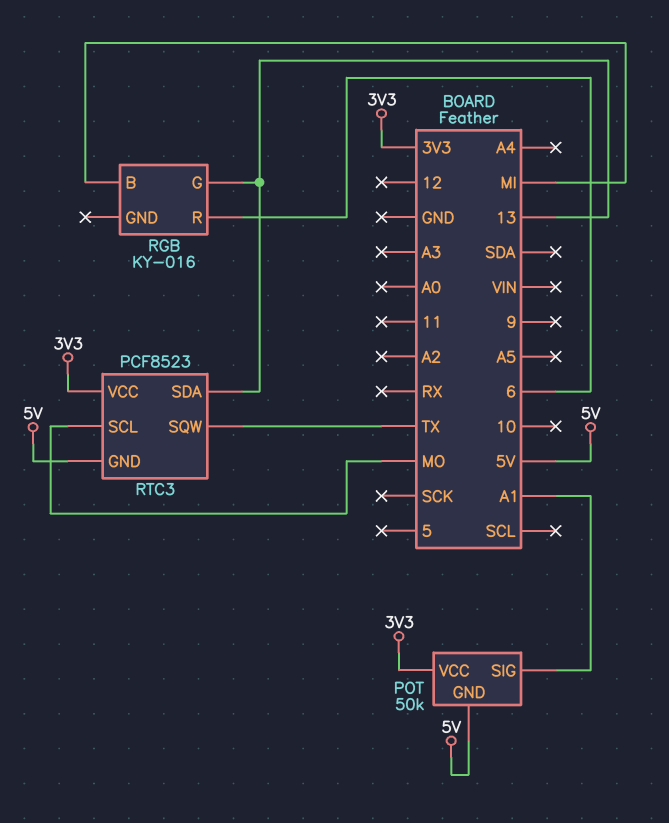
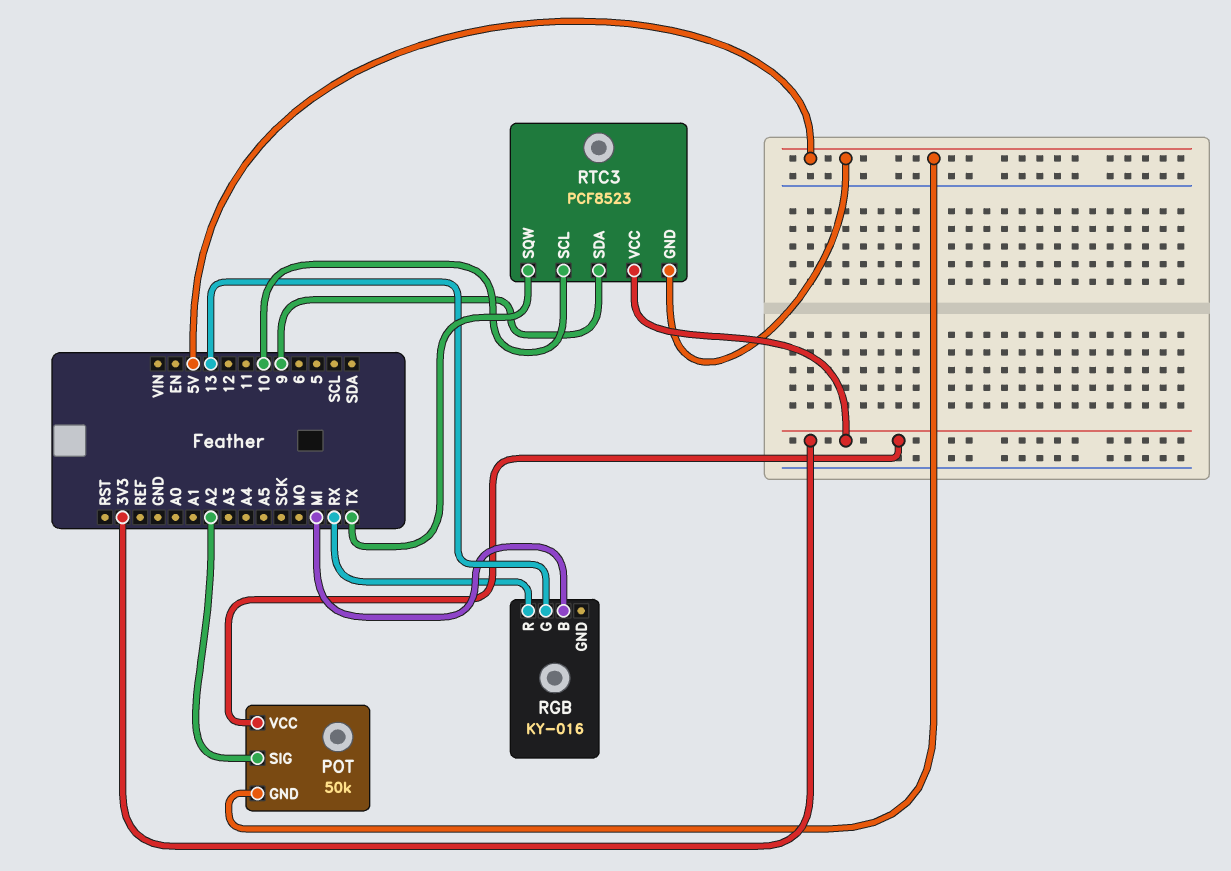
POT pin SIG: A1 -> A2
RGB pin R: 6 -> RX
RTC3 pin SCL: MO -> 10
RTC3 pin SDA: 13 -> 9

